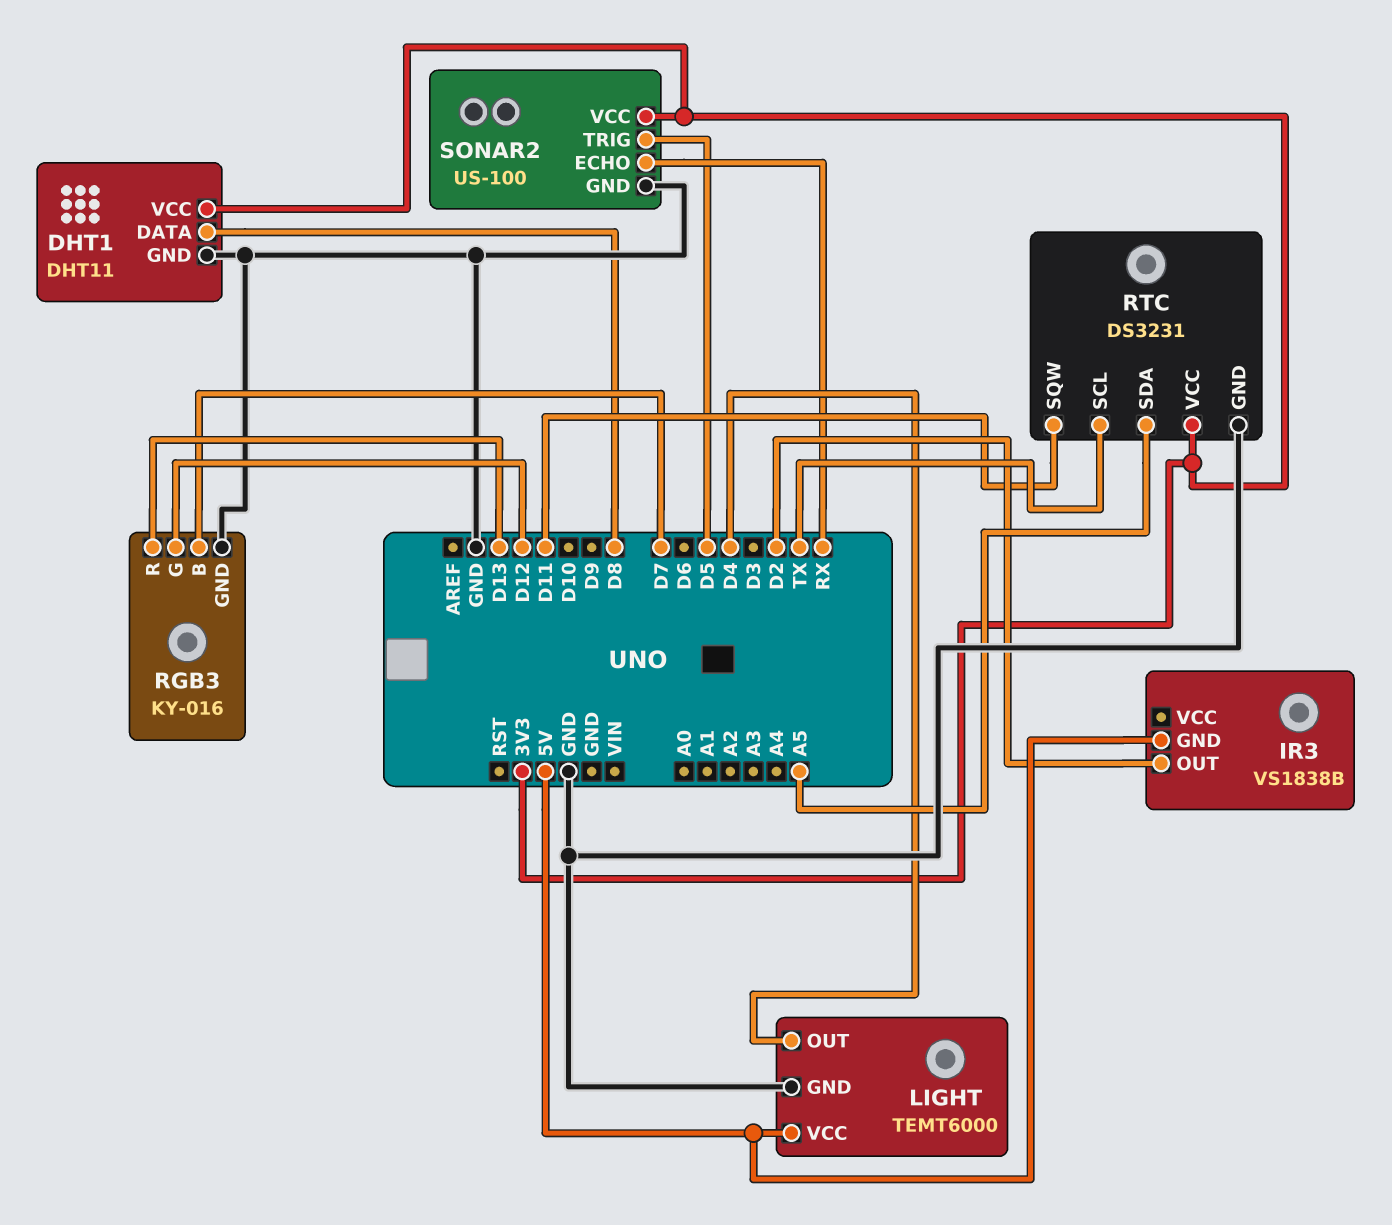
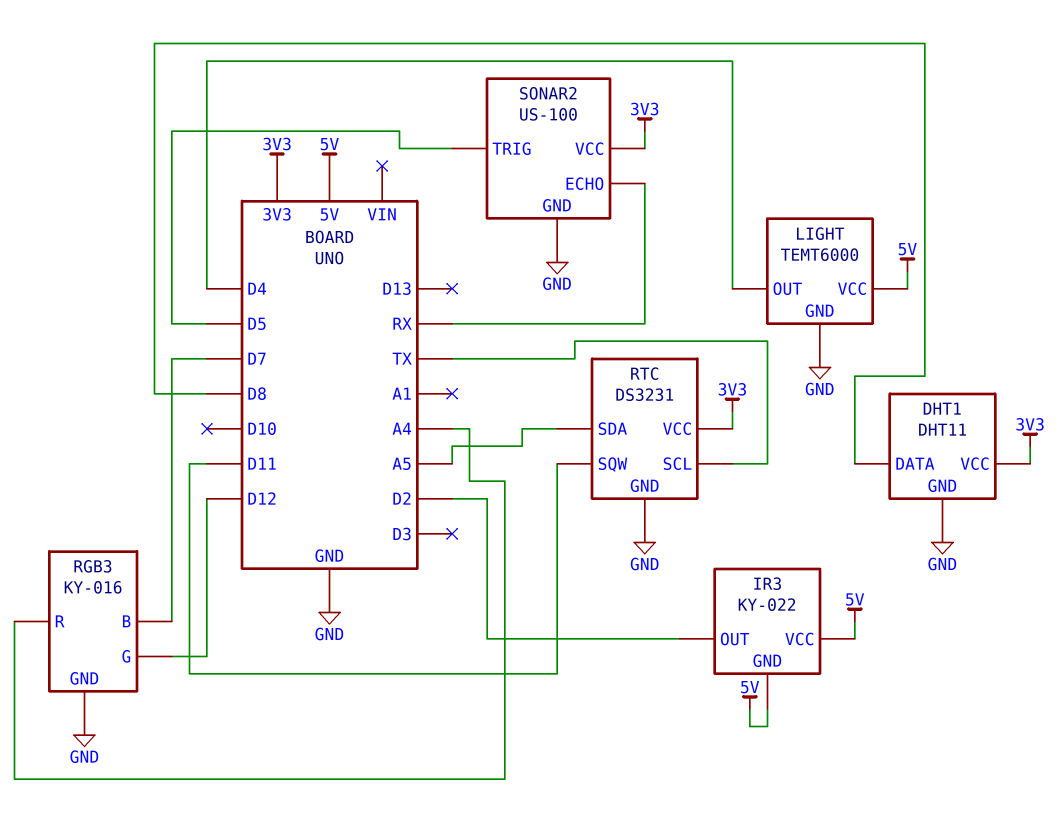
IR3: VS1838B -> KY-022
IR3 pin VCC: none -> 5V
RGB3 pin R: D13 -> A4

